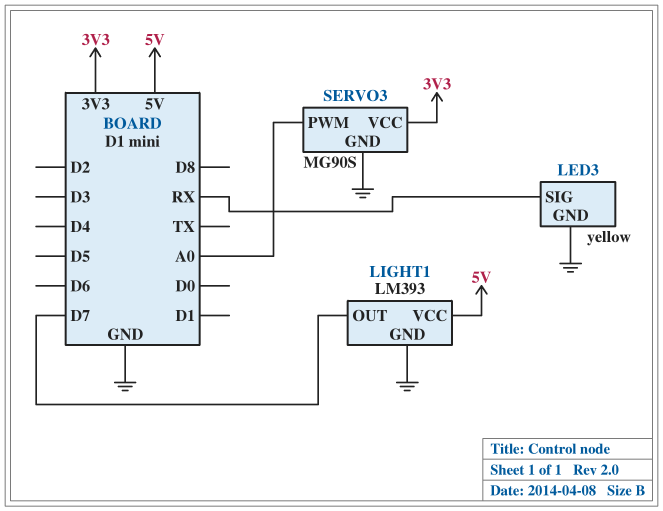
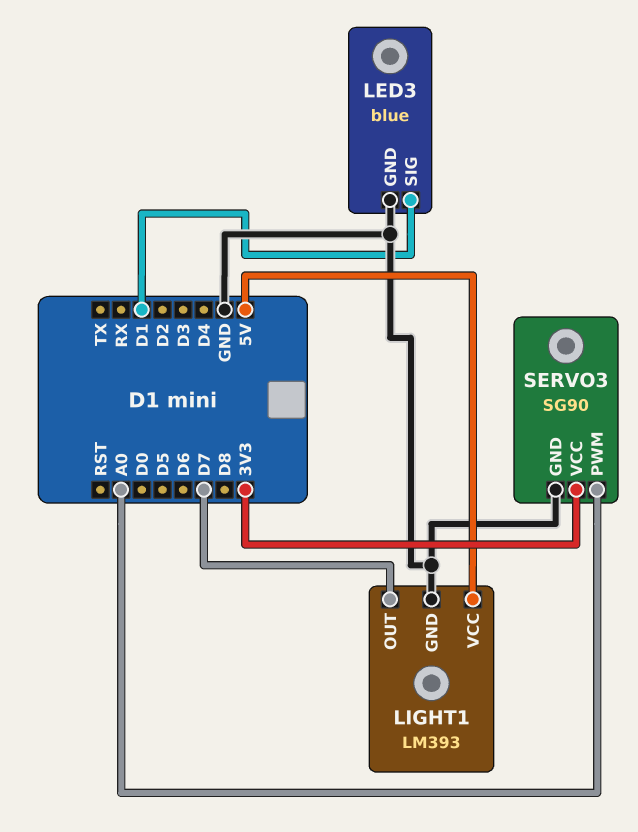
LED3: yellow -> blue
LED3 pin SIG: RX -> D1
SERVO3: MG90S -> SG90

